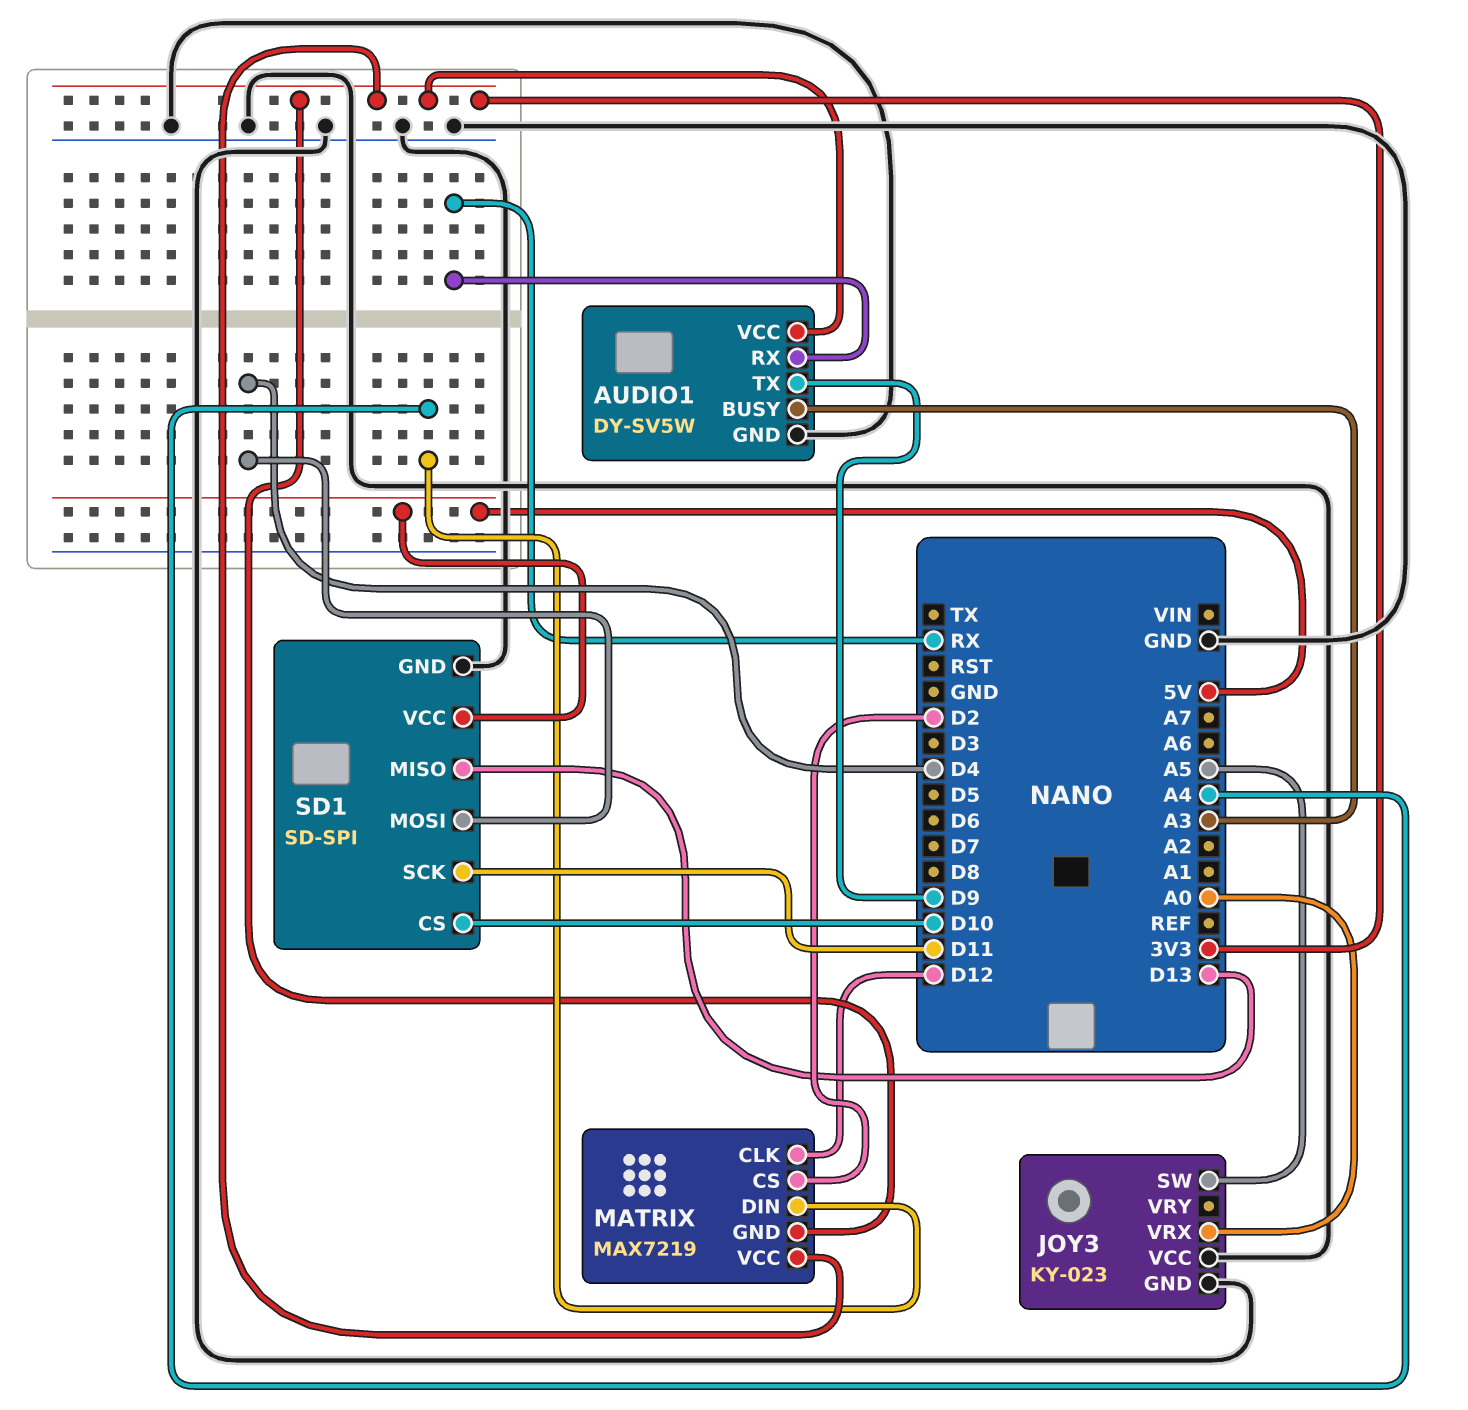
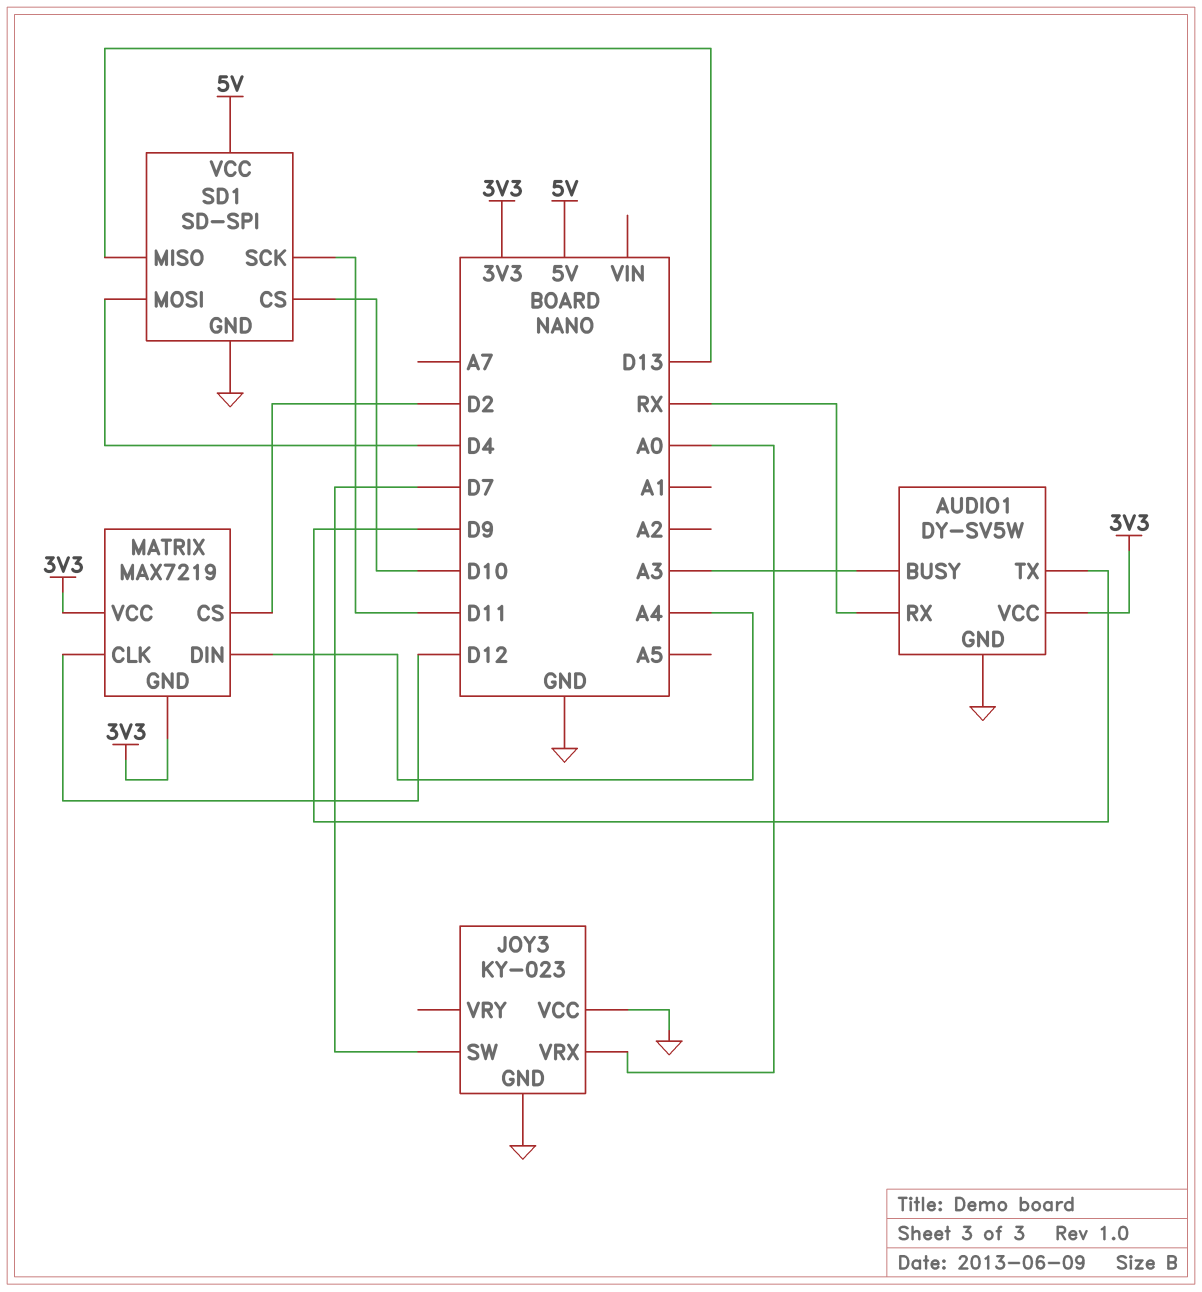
JOY3 pin SW: A5 -> D7

